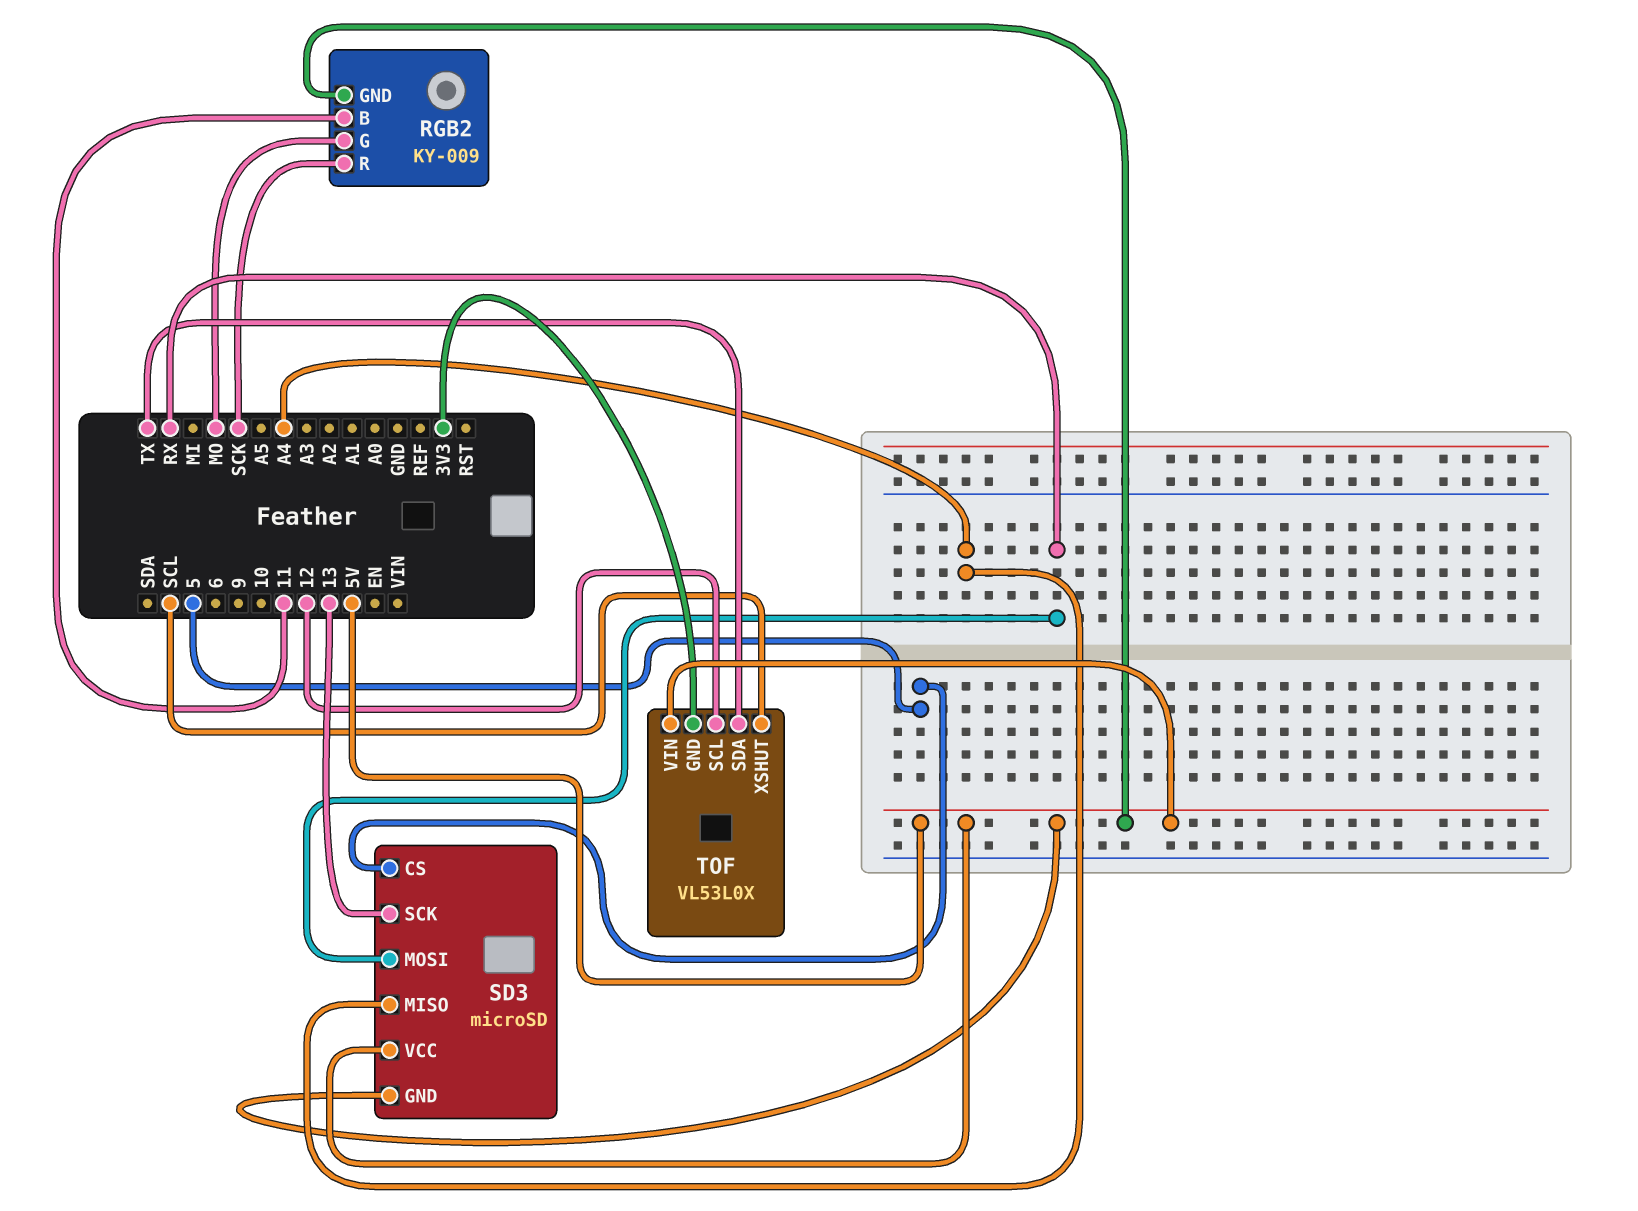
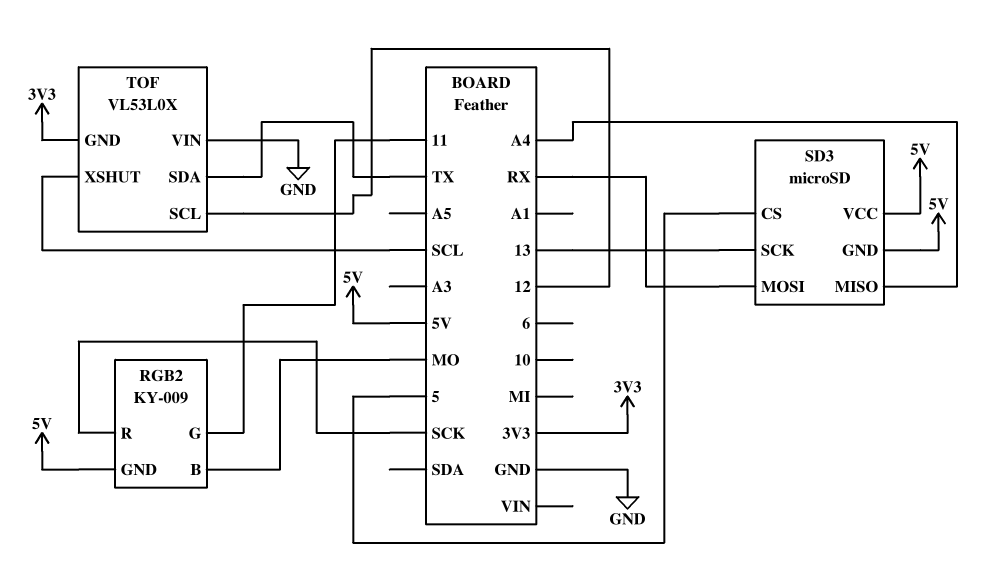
RGB2 pin B: 11 -> MO
RGB2 pin G: MO -> 11
TOF pin VIN: 5V -> GND

